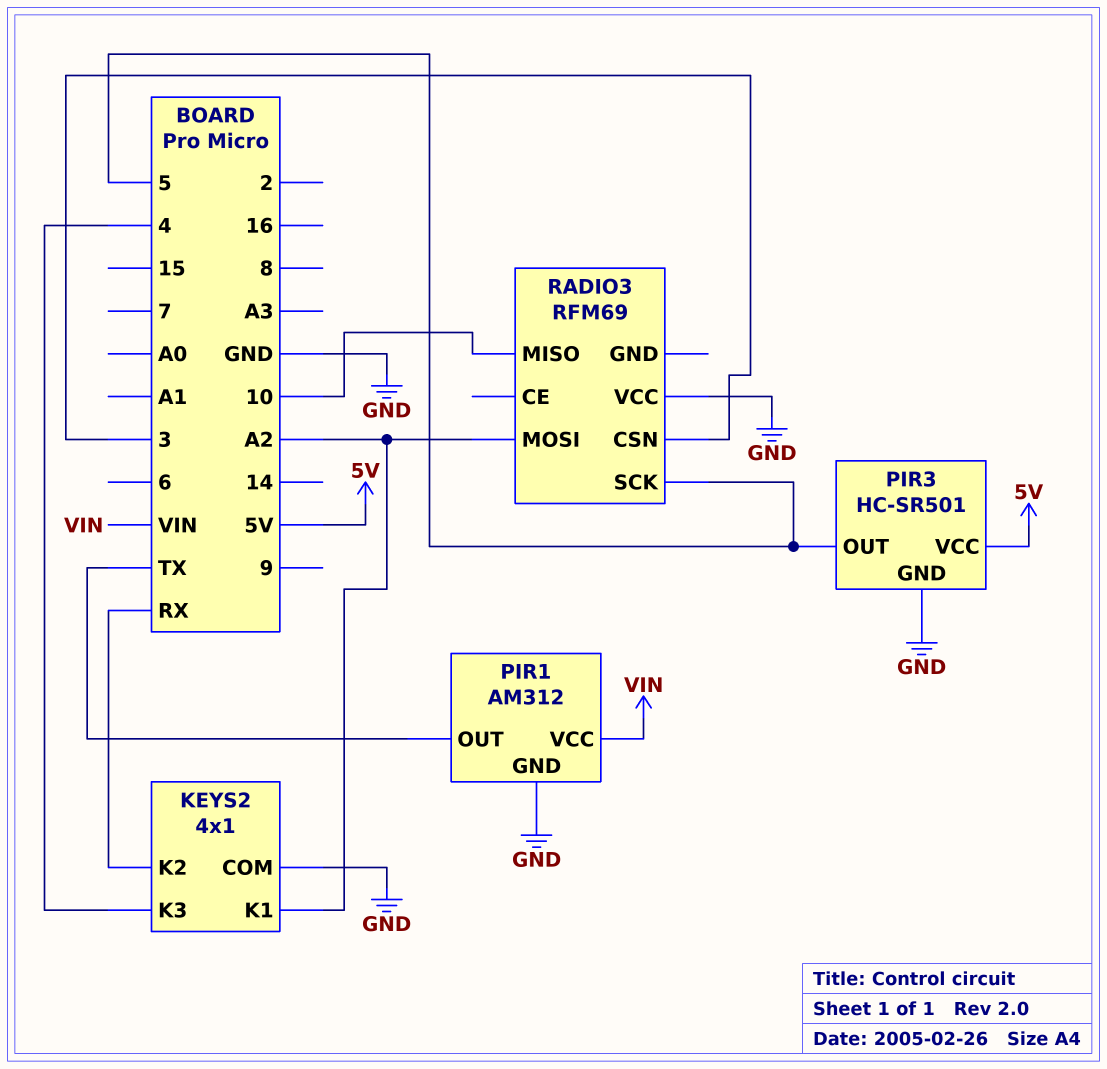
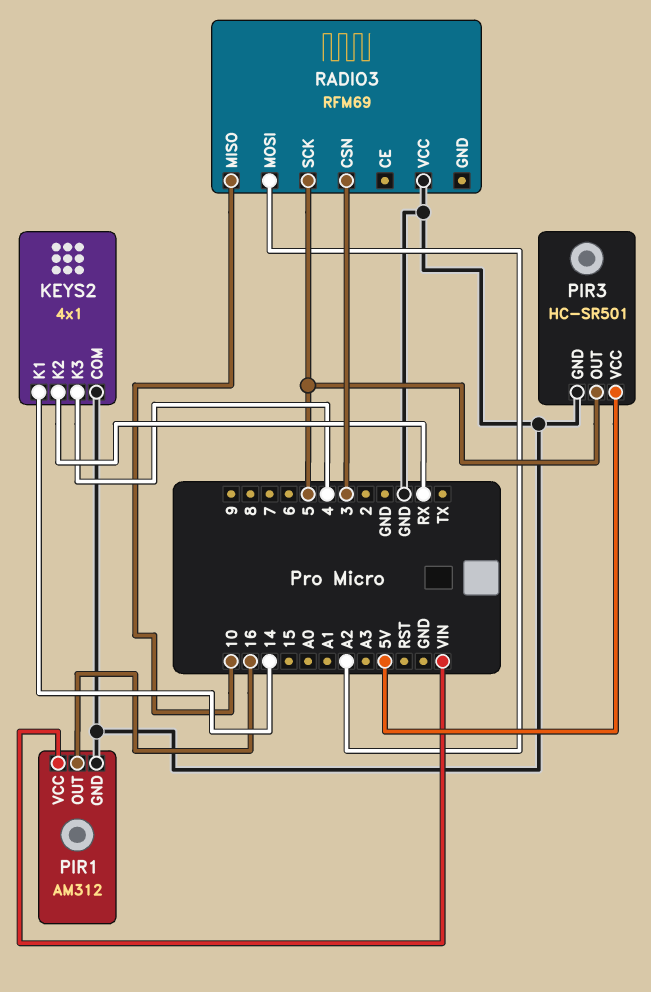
KEYS2 pin K1: A2 -> 14
PIR1 pin OUT: TX -> 16

